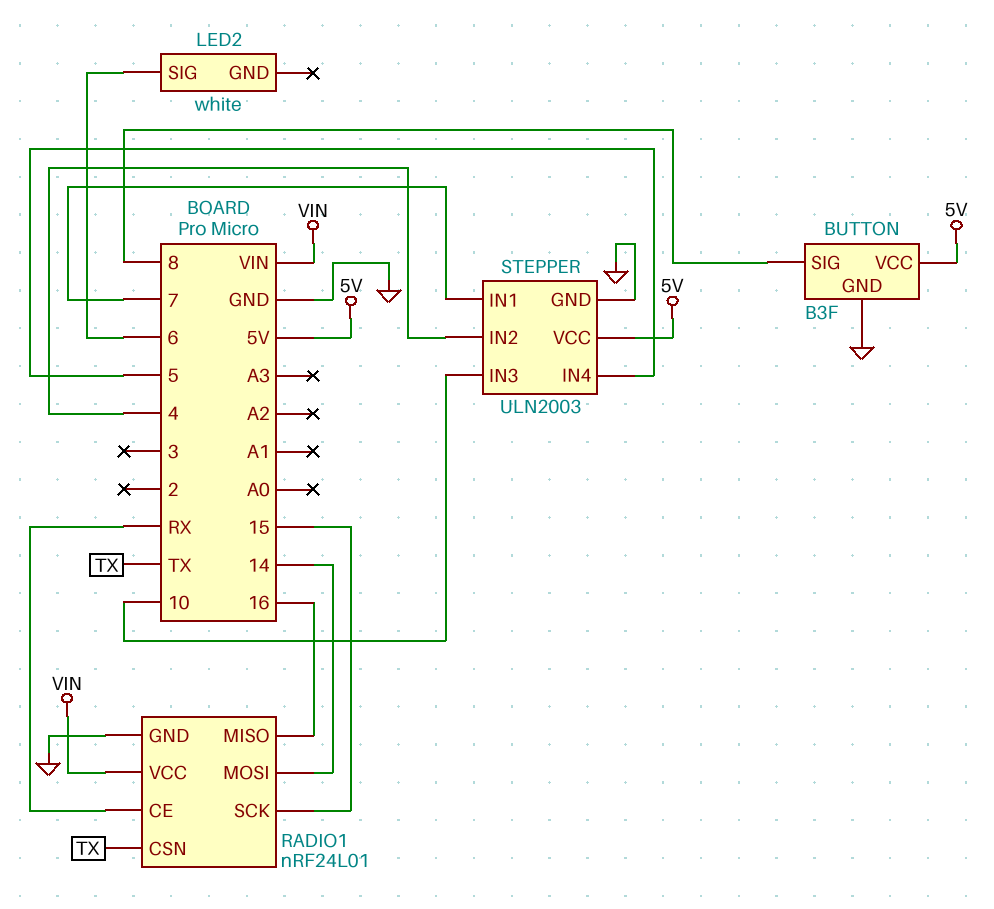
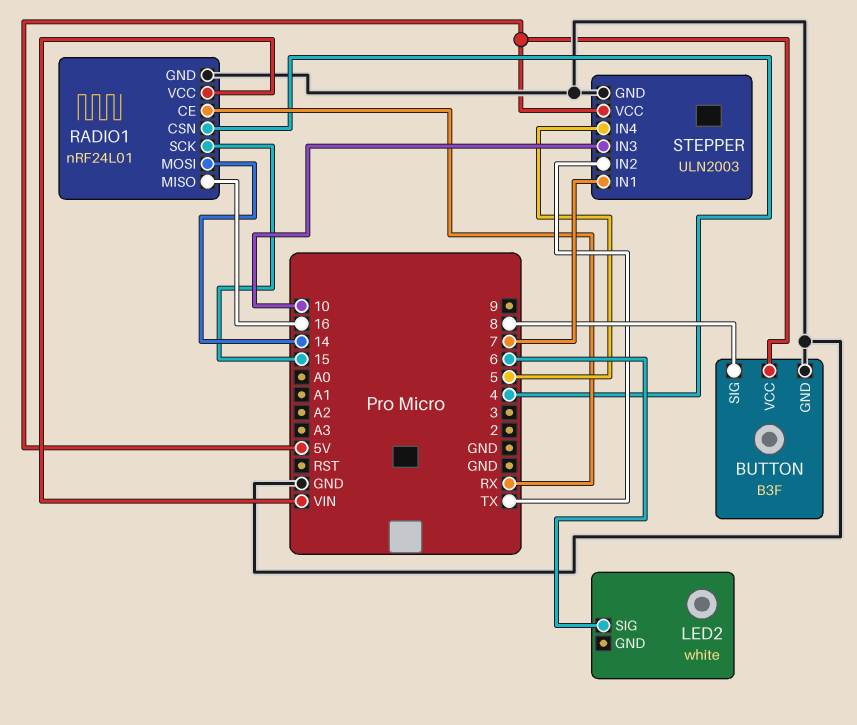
RADIO1 pin CSN: TX -> 4
STEPPER pin IN2: 4 -> TX

